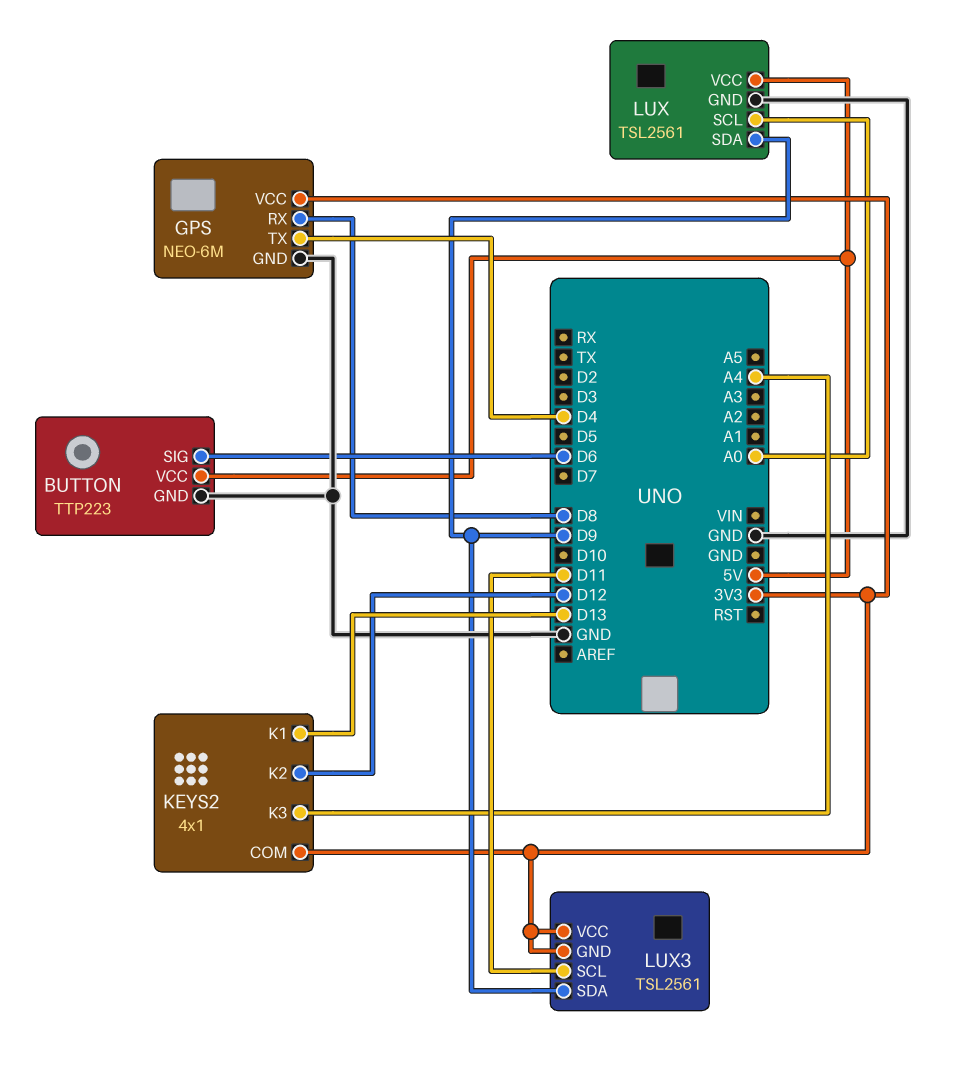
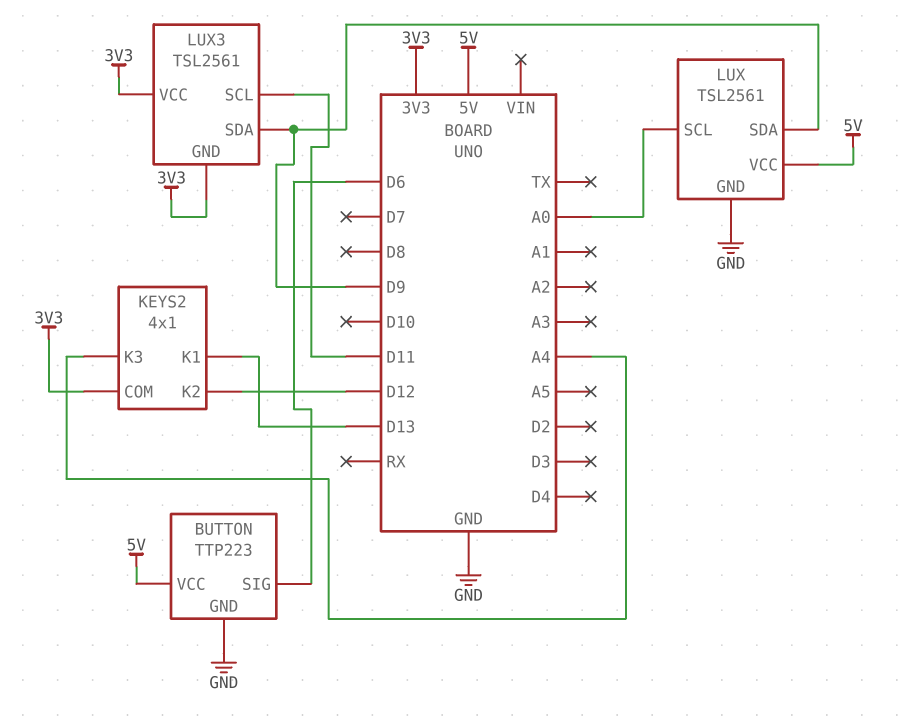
GPS: NEO-6M -> none
GPS pin GND: GND -> none
GPS pin RX: D8 -> none
GPS pin TX: D4 -> none
GPS pin VCC: 3V3 -> none

